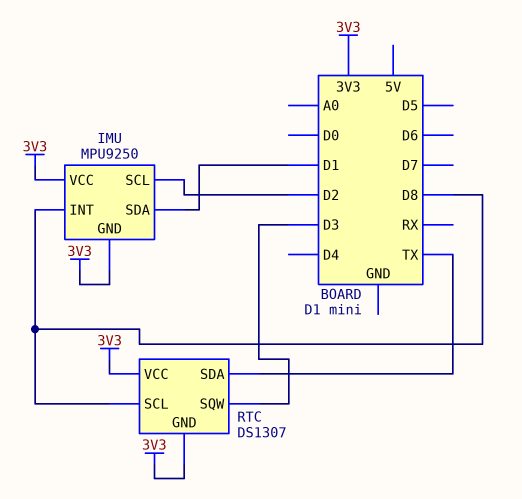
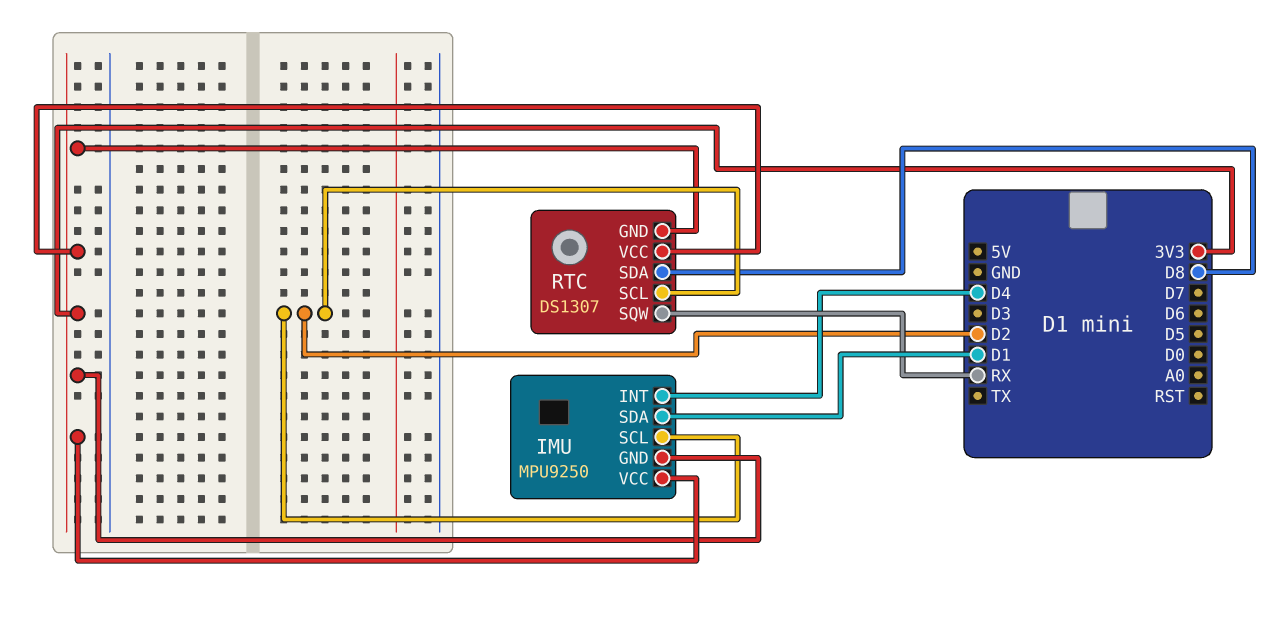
IMU pin INT: D8 -> D4
RTC pin SCL: D8 -> D2
RTC pin SDA: TX -> D8
RTC pin SQW: D3 -> RX

